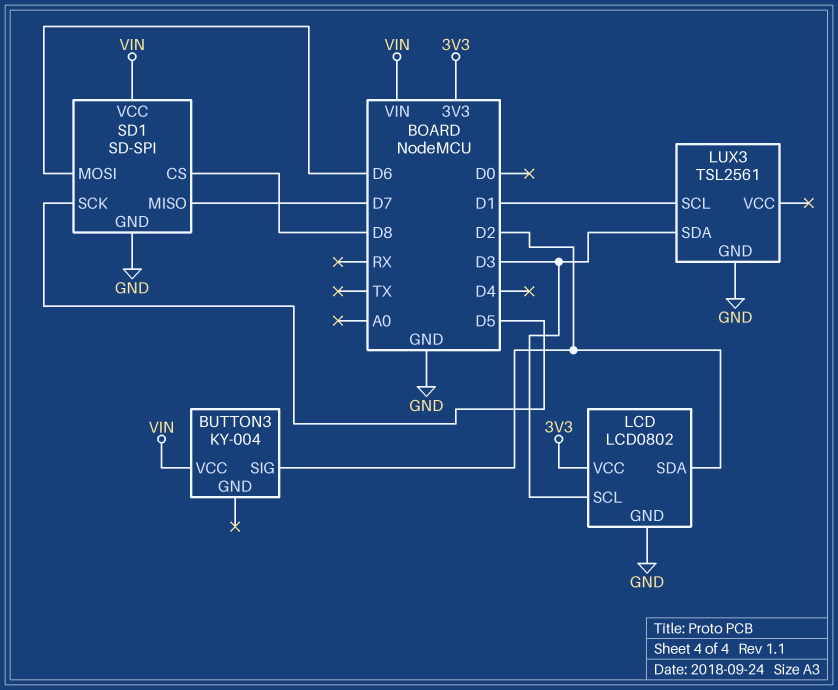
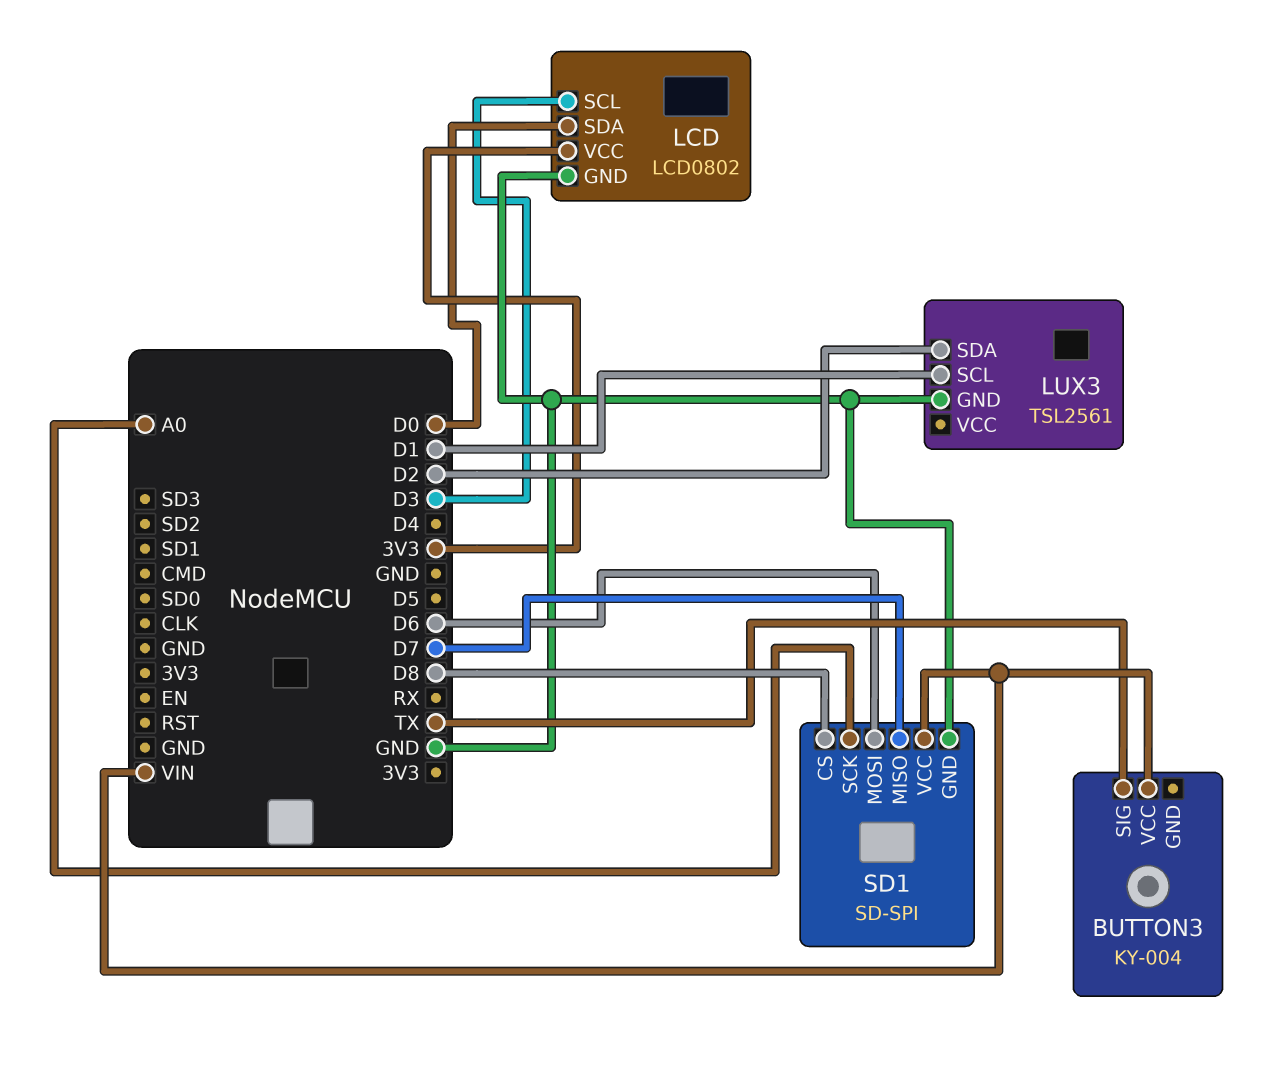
BUTTON3 pin SIG: D2 -> TX
LCD pin SDA: D2 -> D0
LUX3 pin SDA: D3 -> D2
SD1 pin SCK: D5 -> A0

